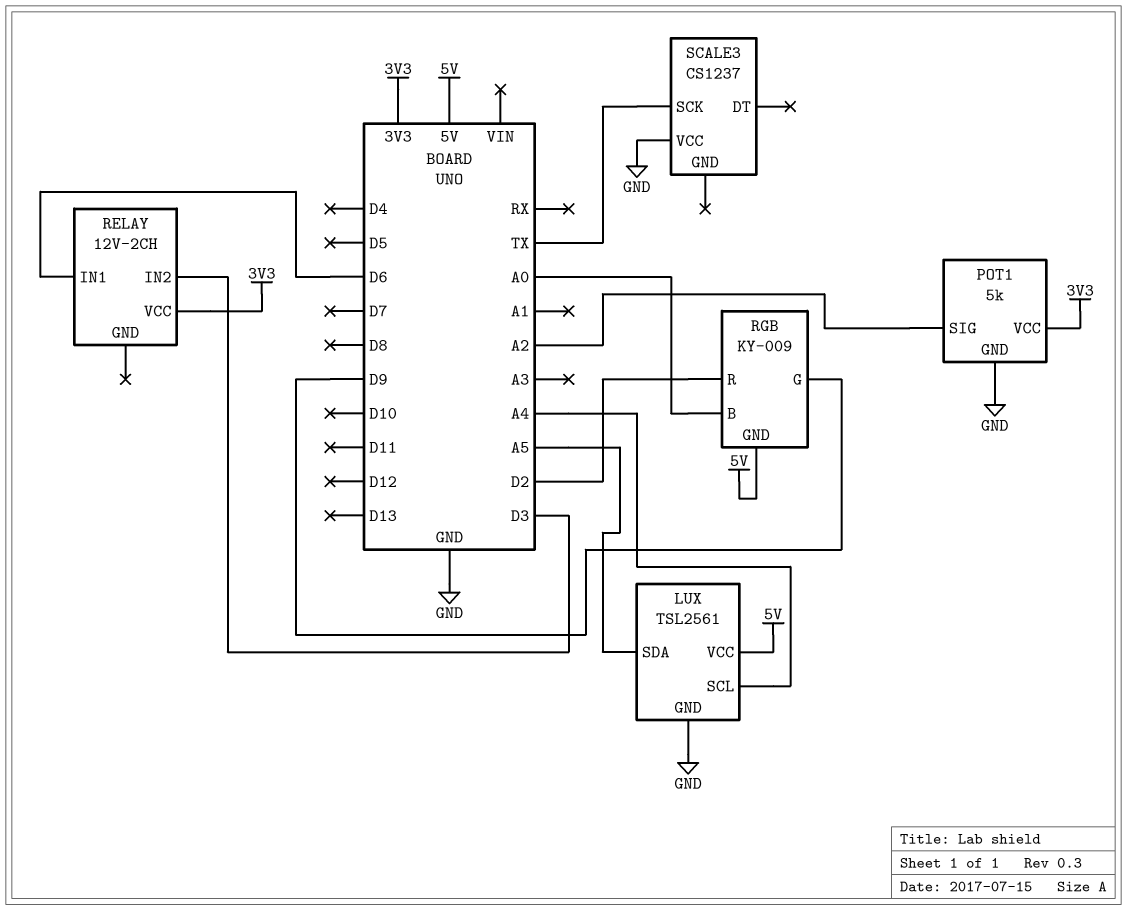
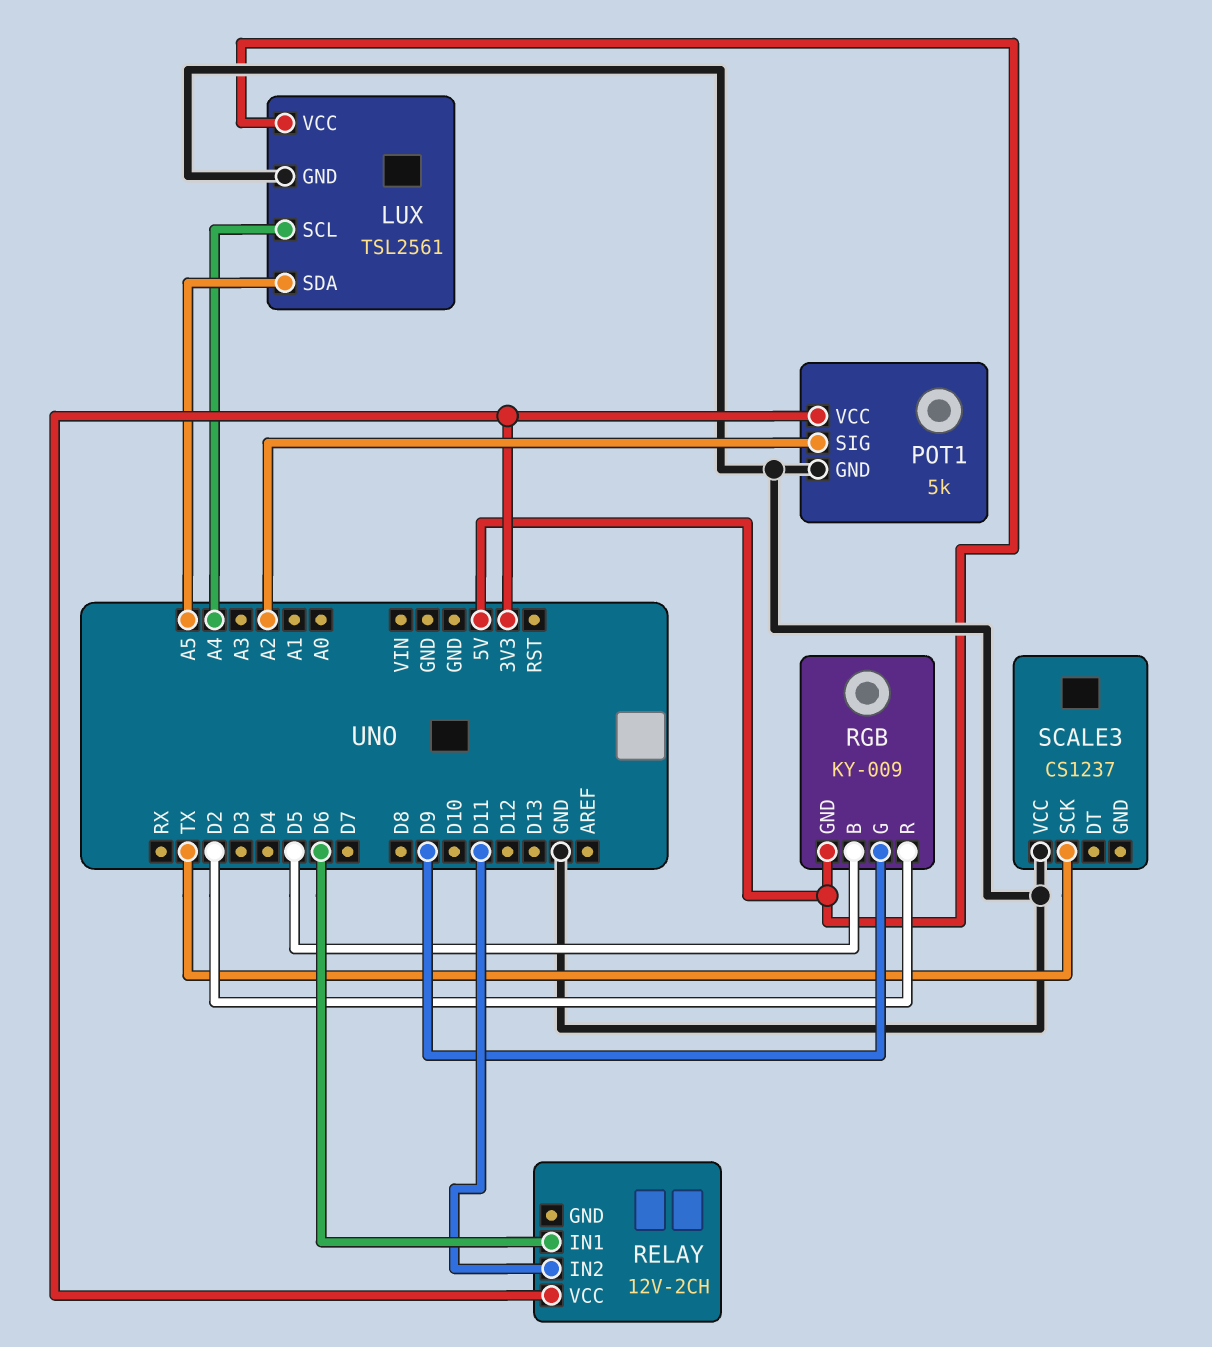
RELAY pin IN2: D3 -> D11
RGB pin B: A0 -> D5

